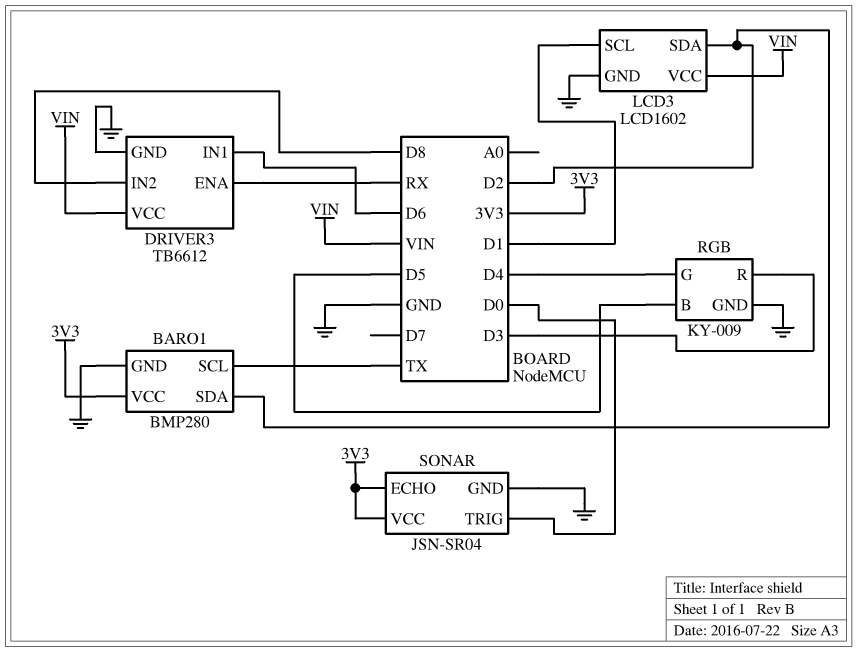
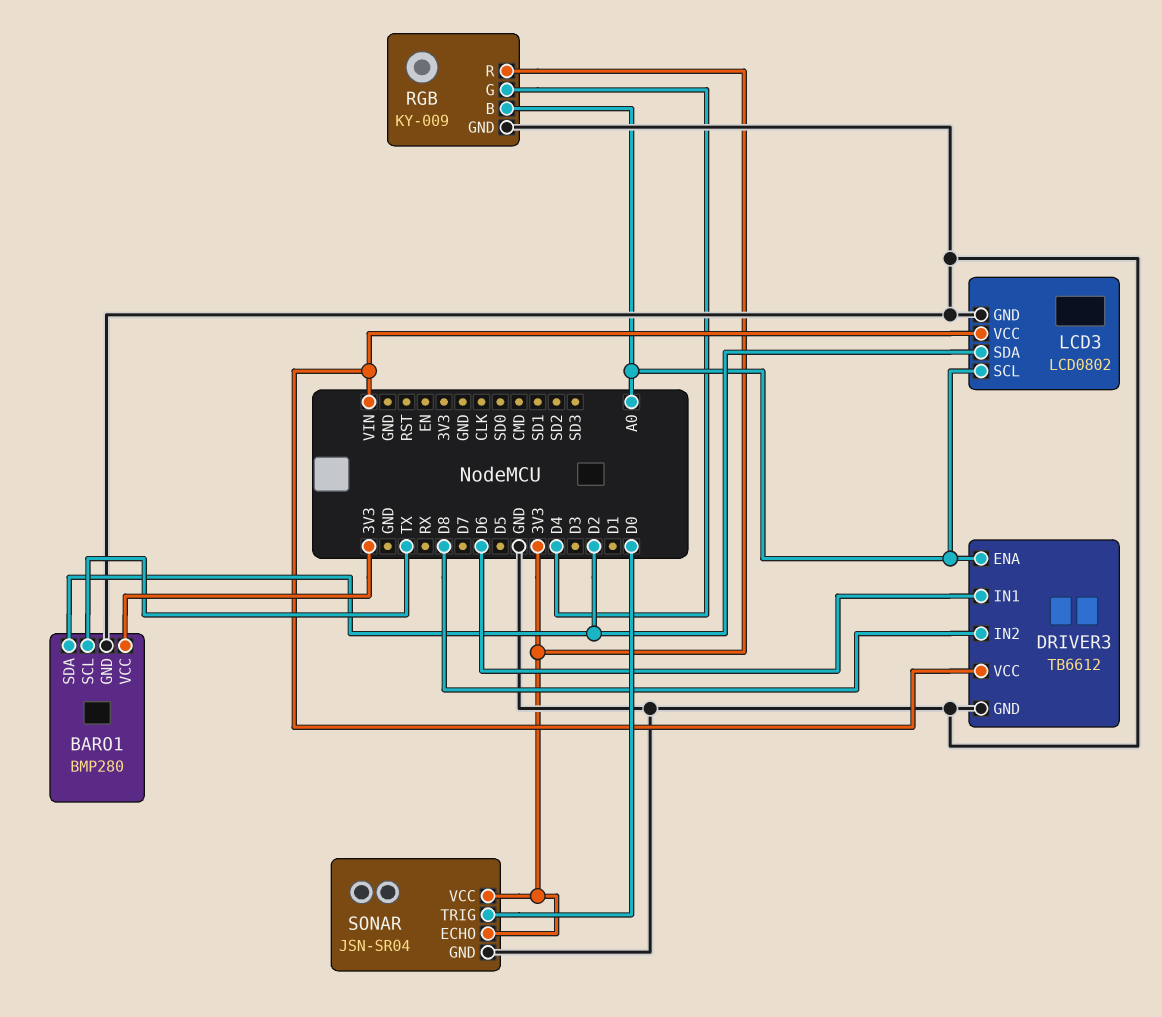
DRIVER3 pin ENA: RX -> A0
LCD3: LCD1602 -> LCD0802
LCD3 pin SCL: D1 -> A0
RGB pin B: D5 -> A0
RGB pin R: D3 -> 3V3

